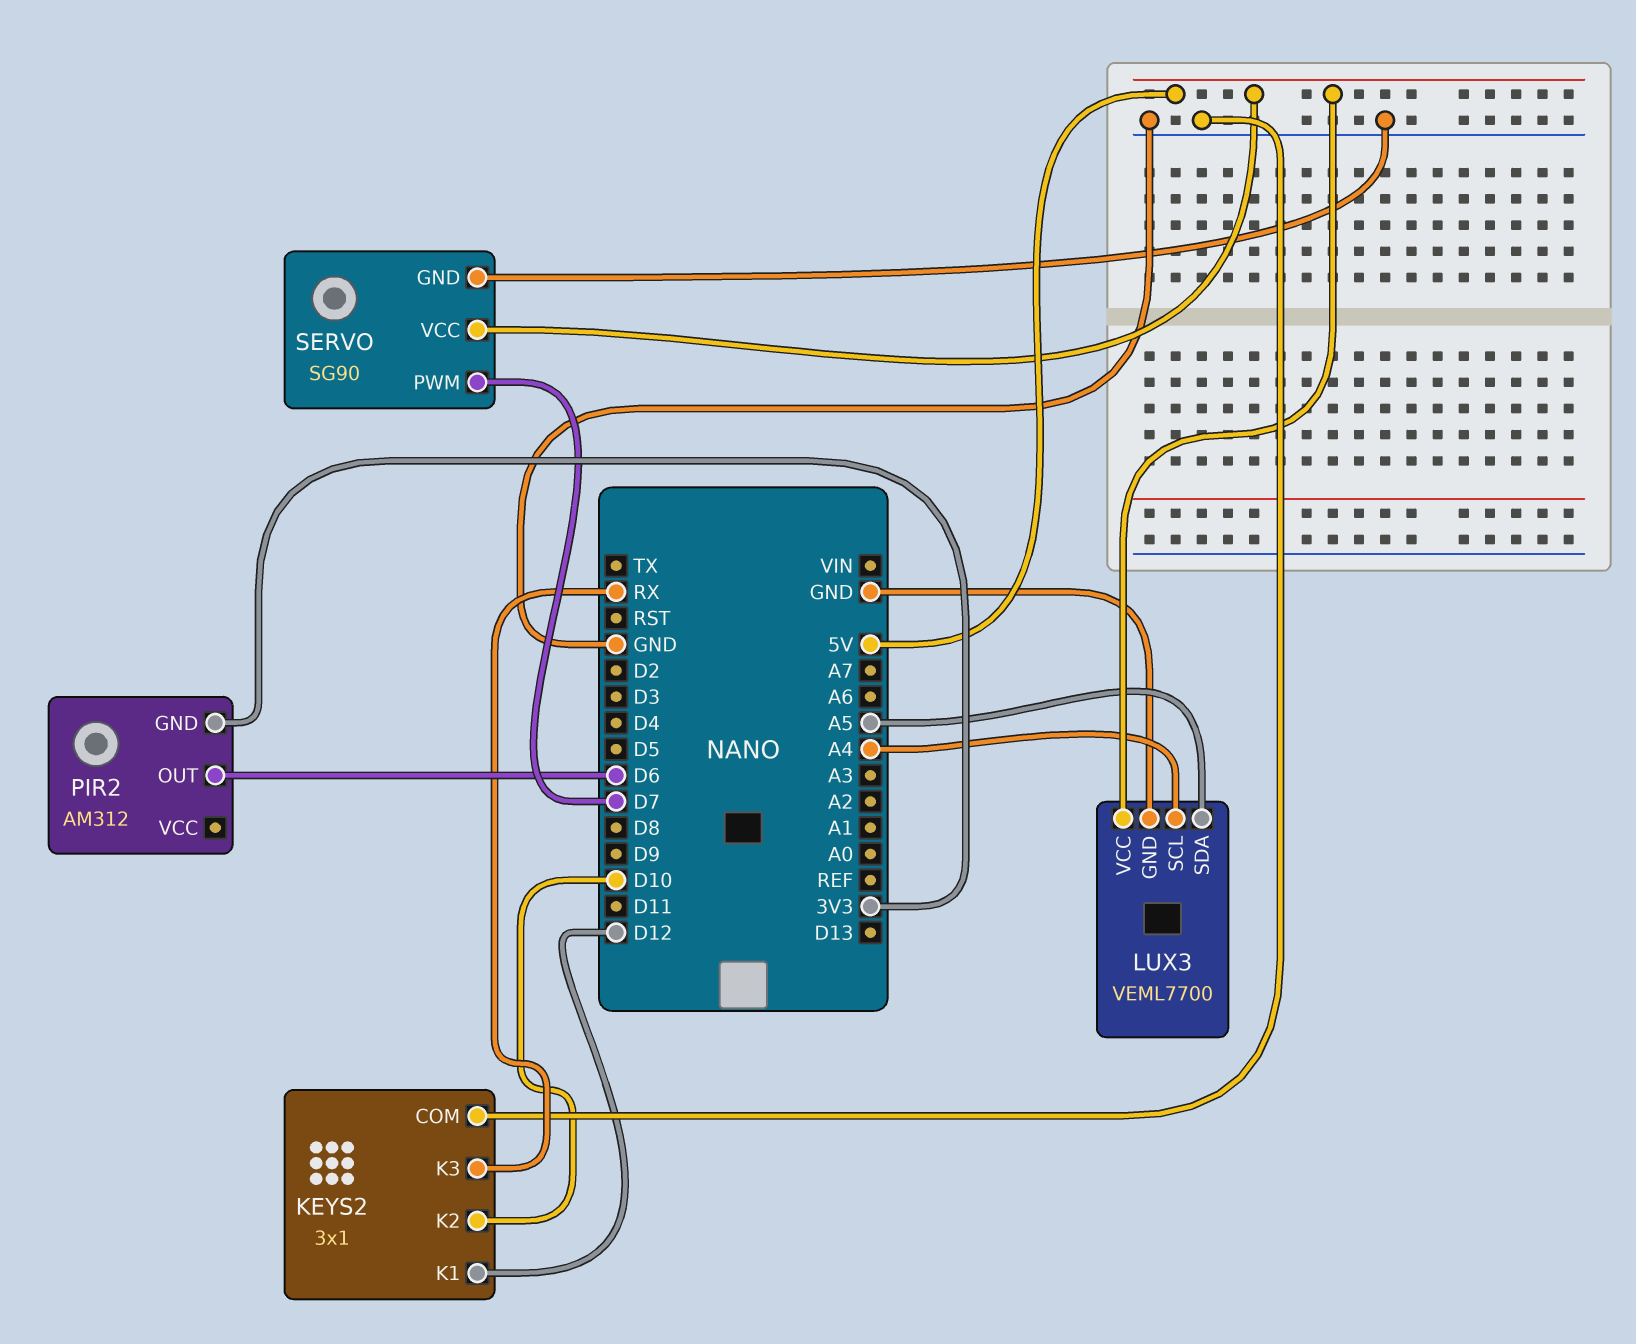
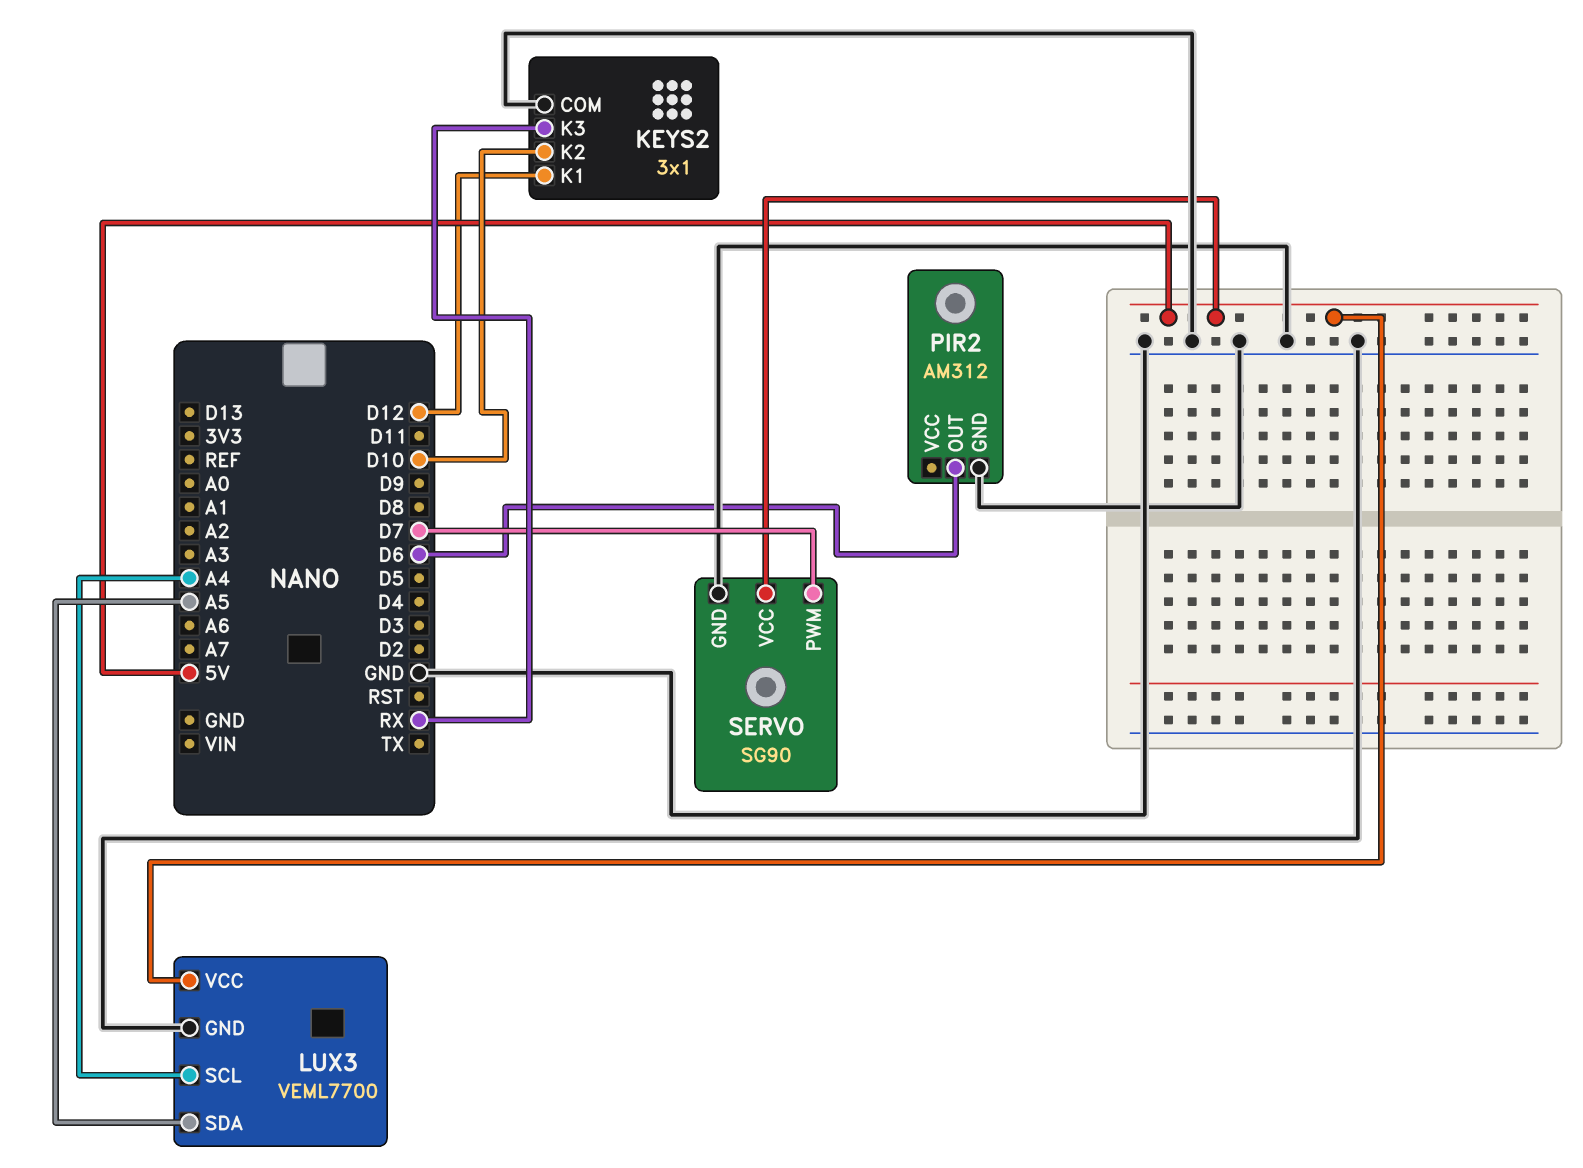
PIR2 pin GND: 3V3 -> GND

